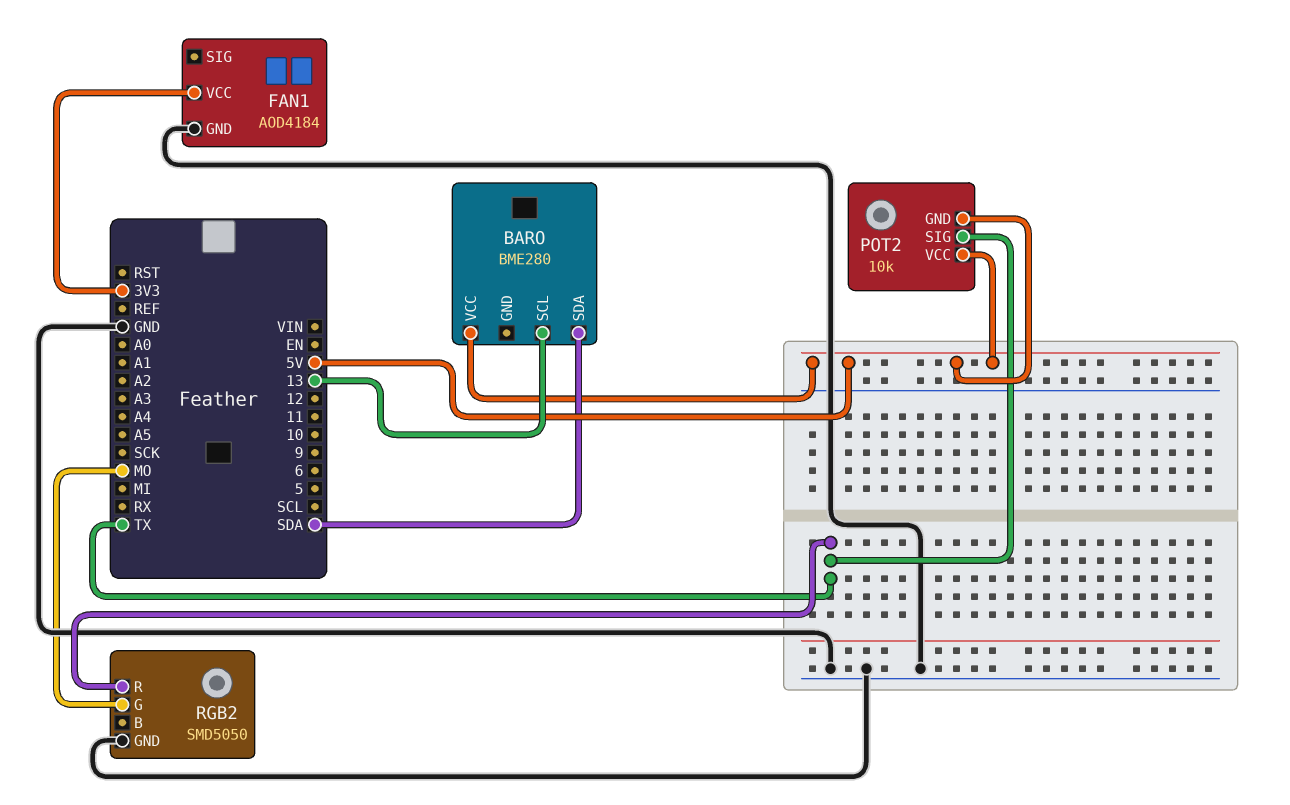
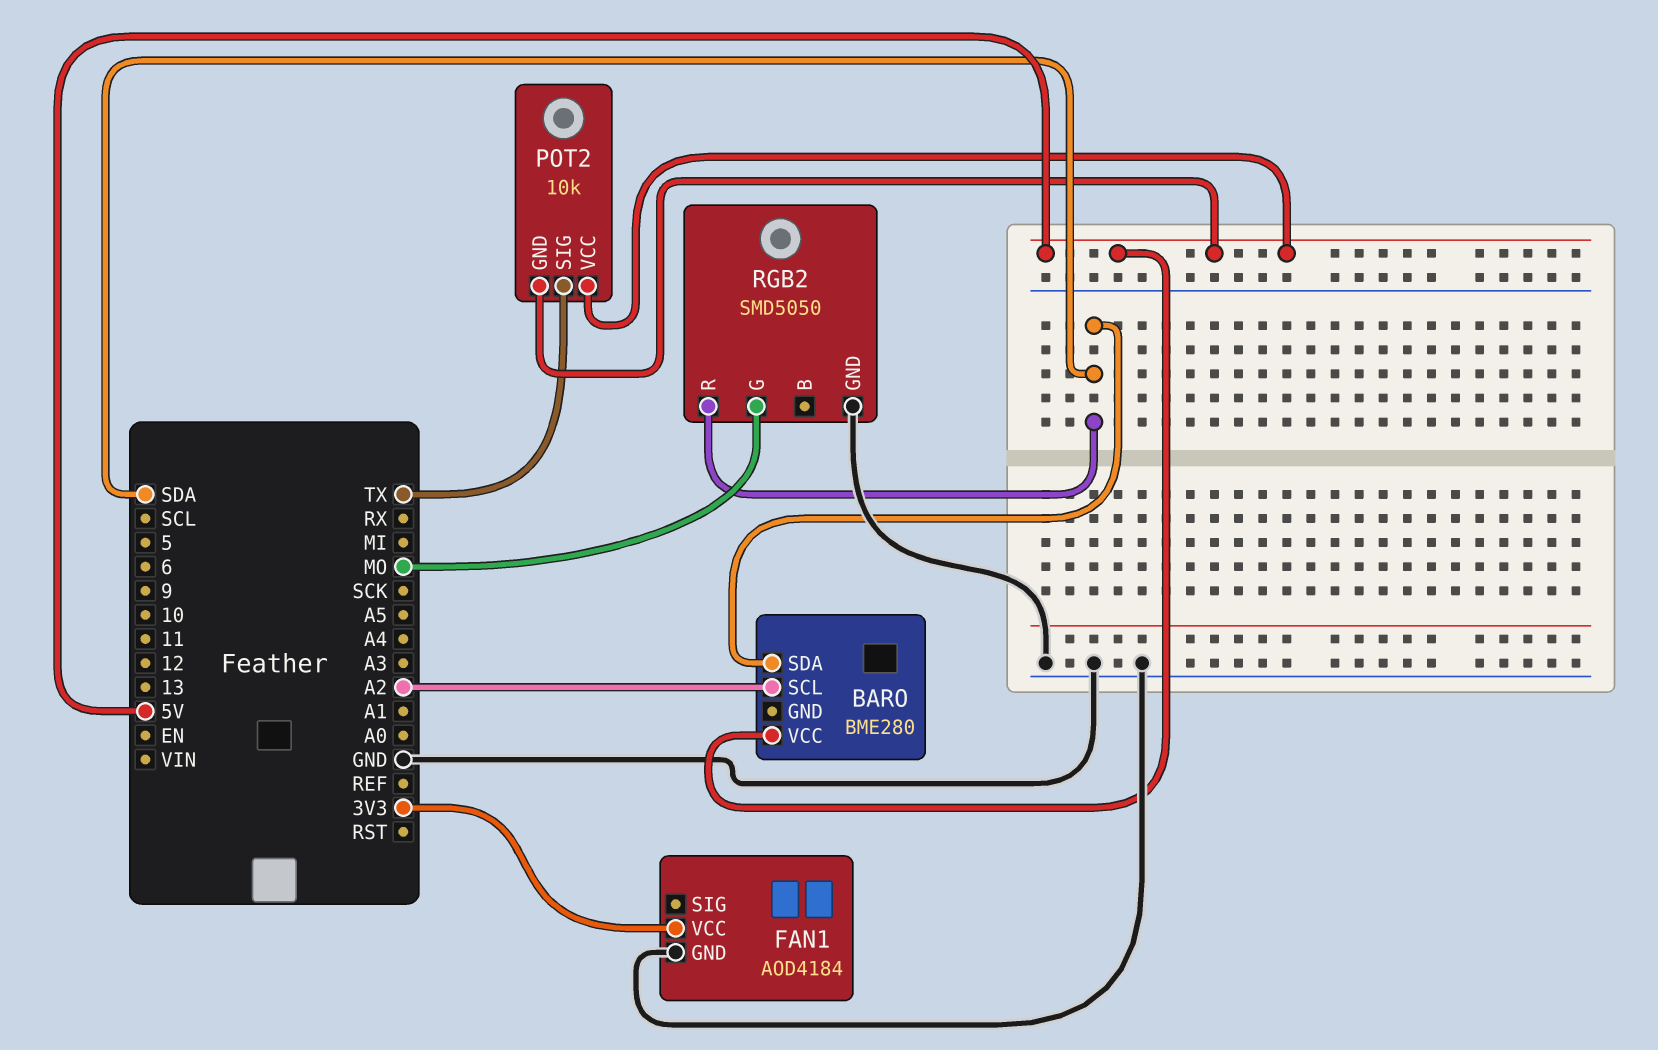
BARO pin SCL: 13 -> A2
RGB2 pin R: TX -> SDA

